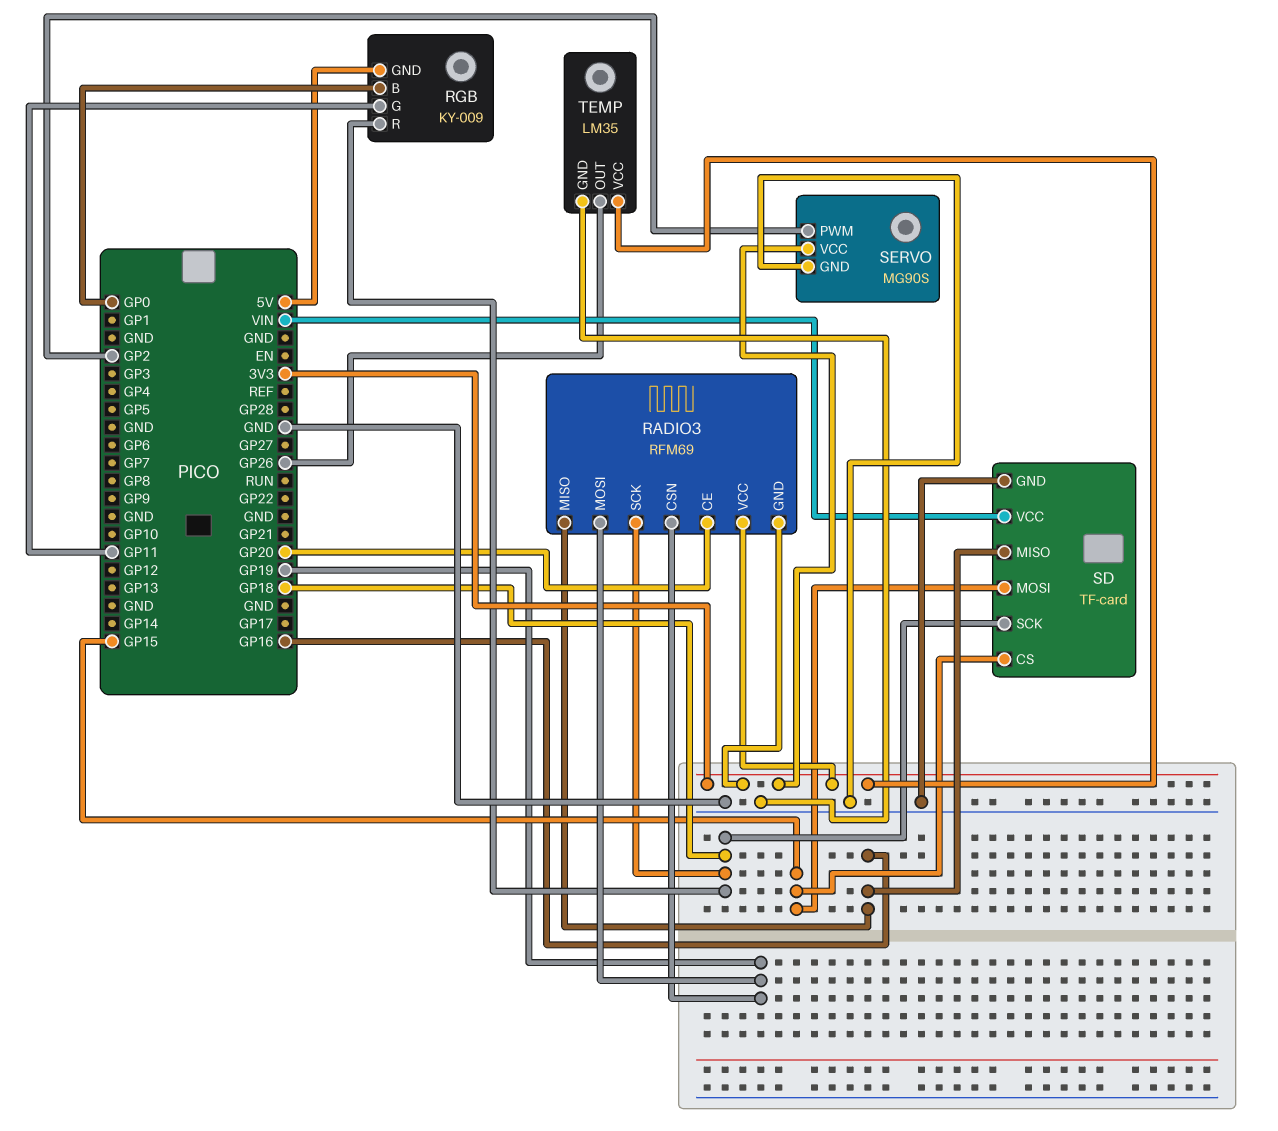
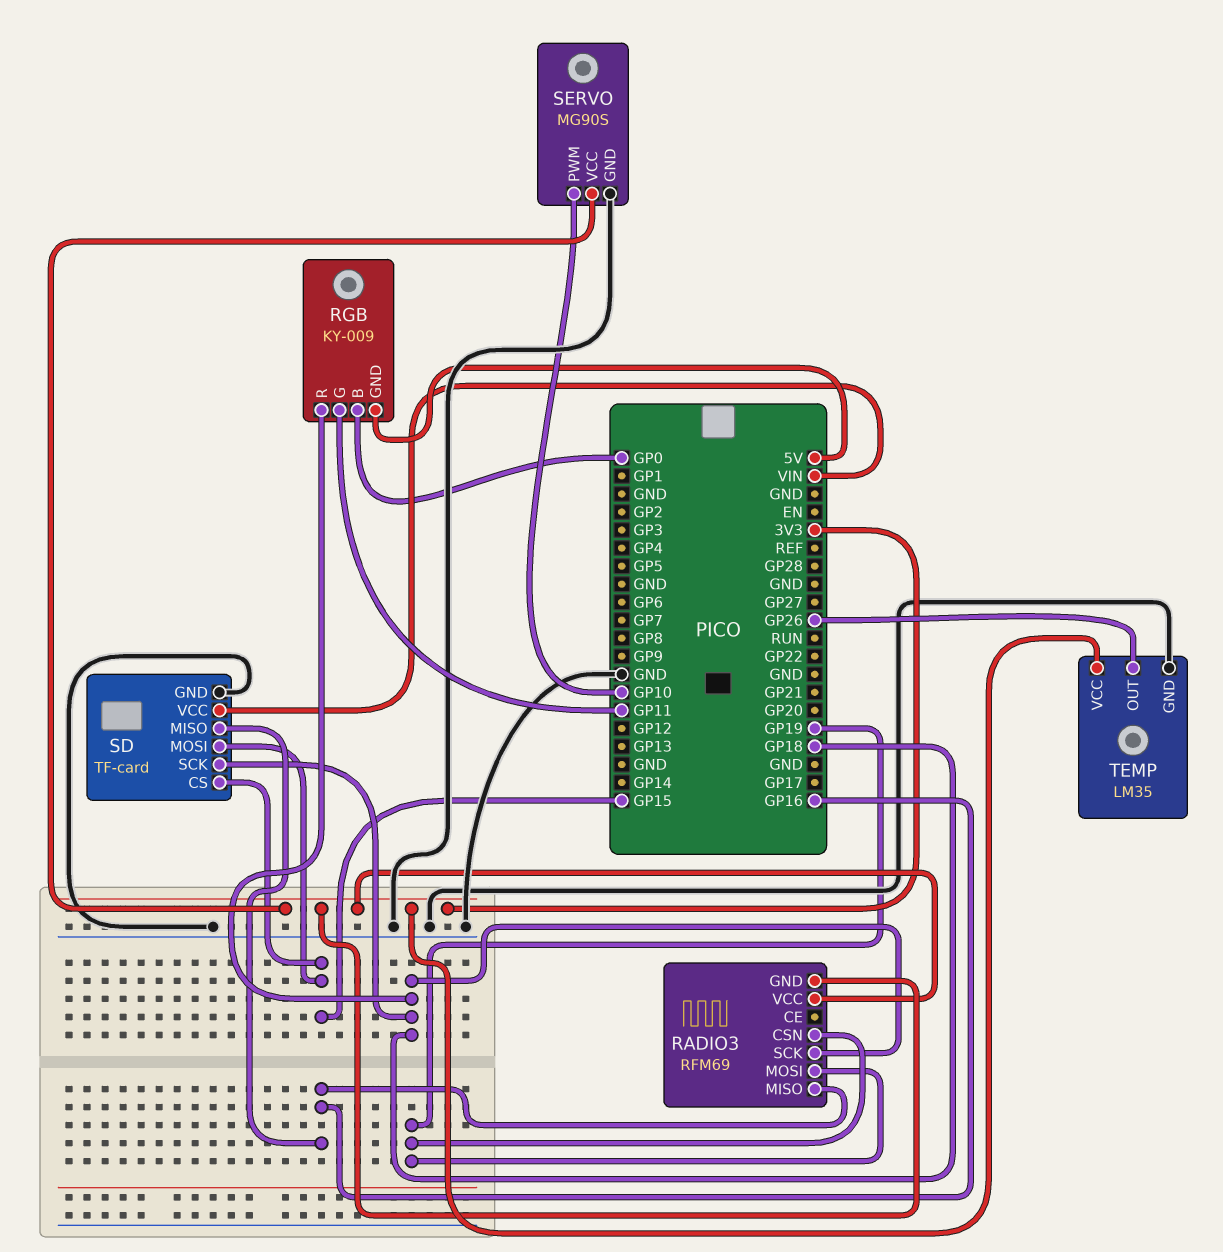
RADIO3 pin CE: GP20 -> none
SERVO pin PWM: GP2 -> GP10

